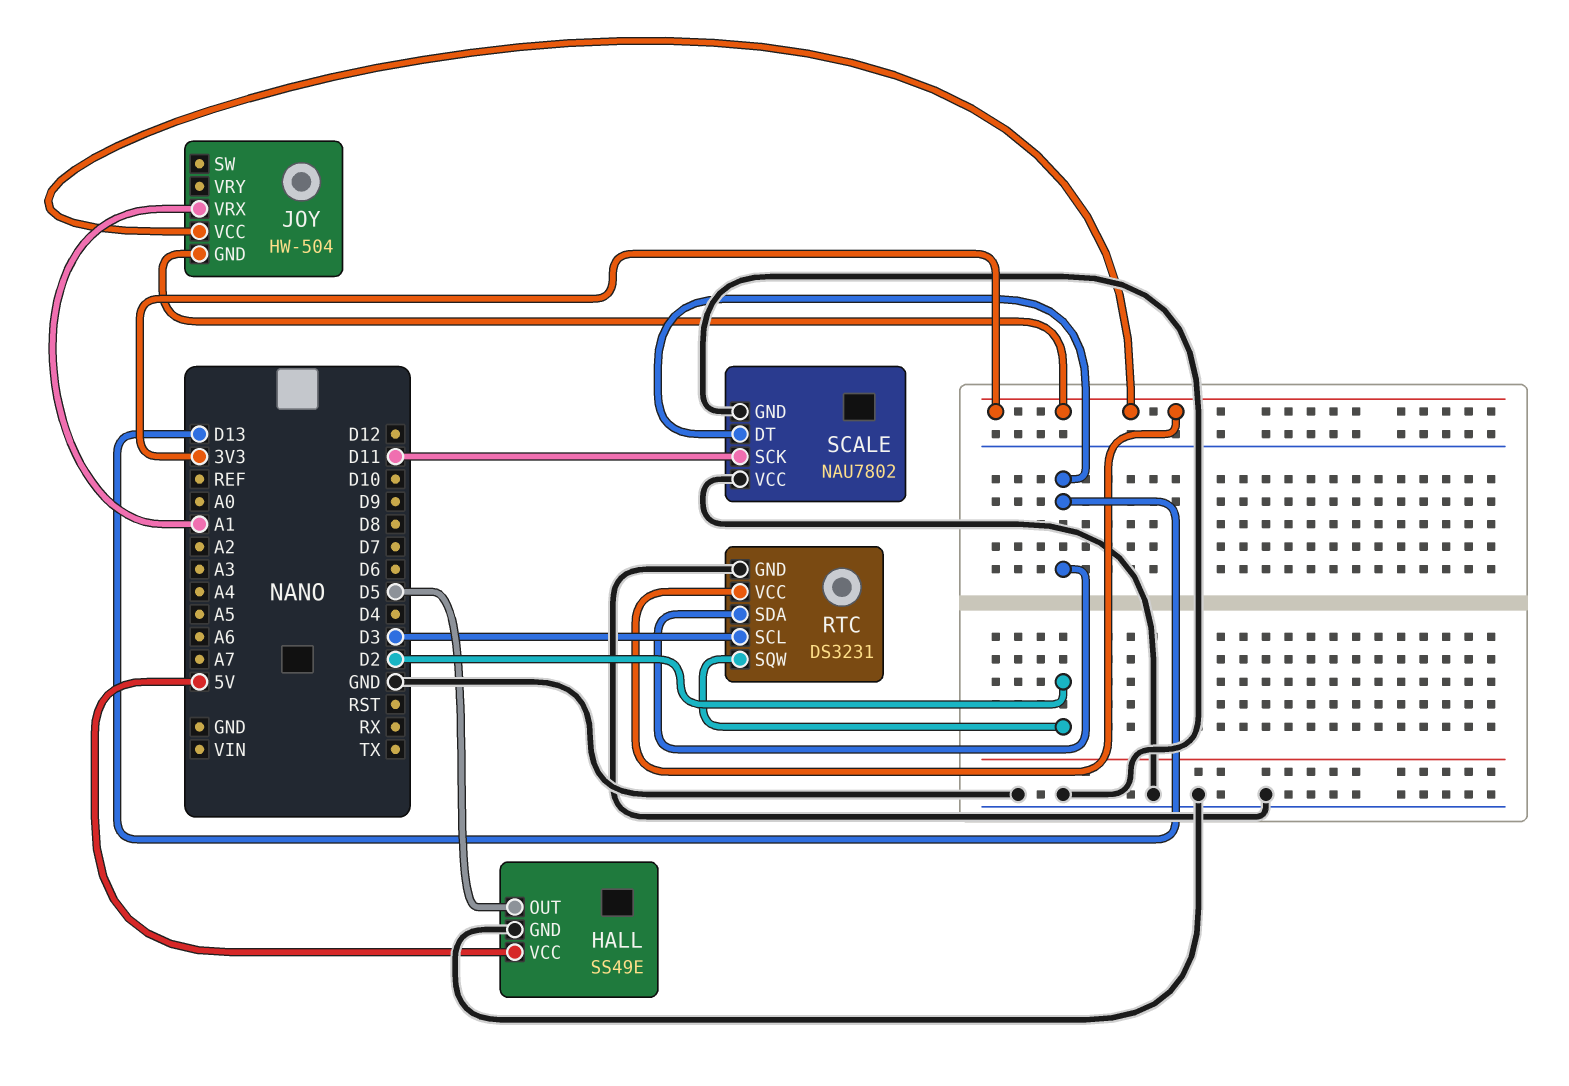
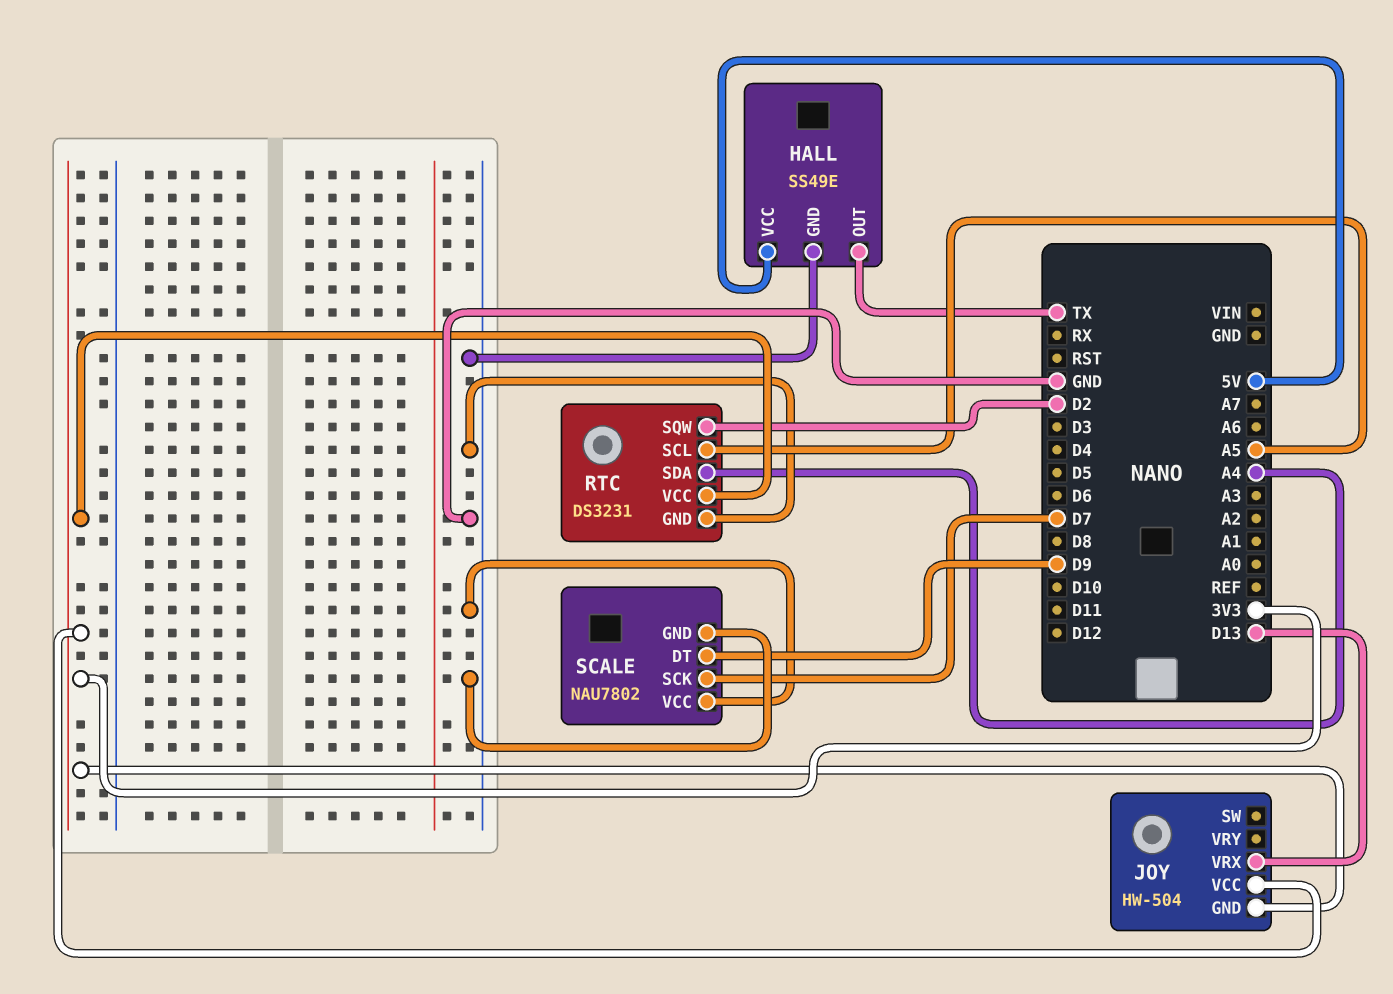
HALL pin OUT: D5 -> TX
JOY pin VRX: A1 -> D13
RTC pin SCL: D3 -> A5
RTC pin SDA: D13 -> A4
SCALE pin DT: D13 -> D9
SCALE pin SCK: D11 -> D7

